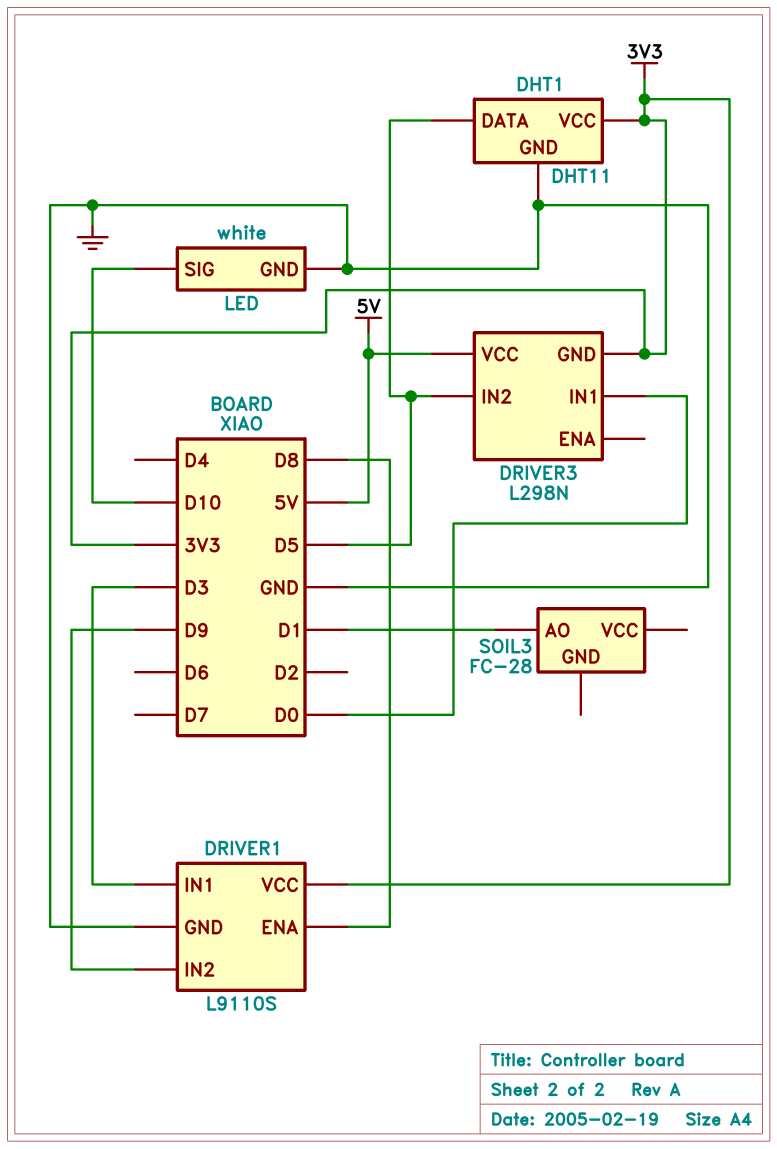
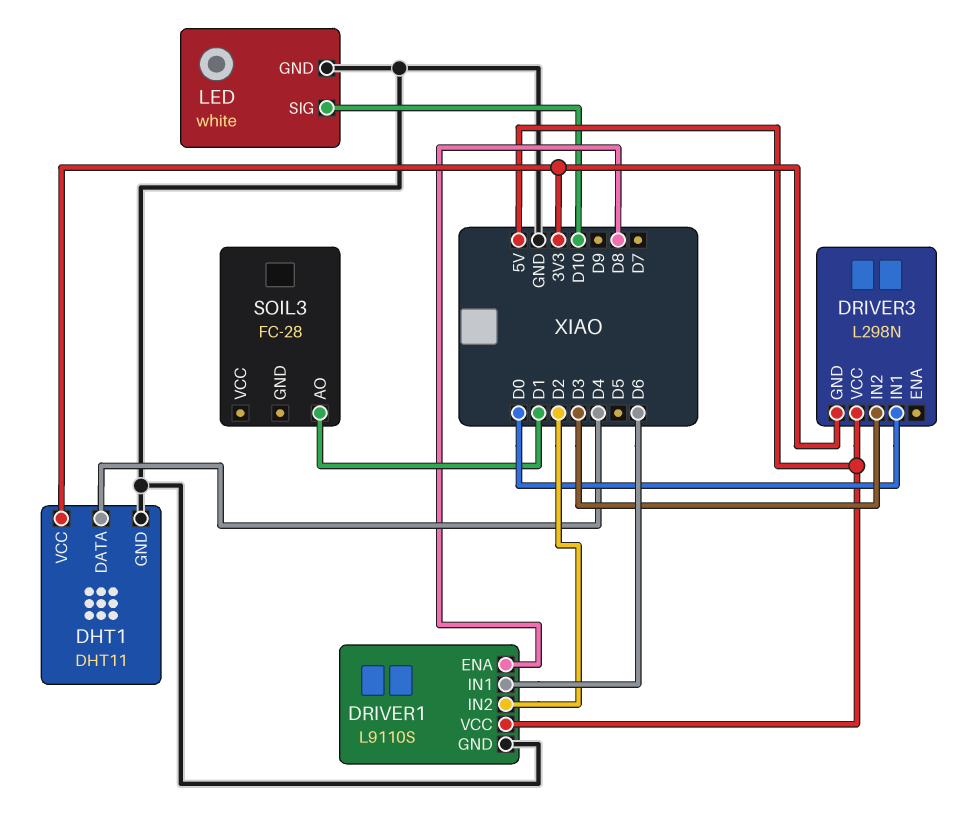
DHT1 pin DATA: D5 -> D4
DRIVER1 pin IN1: D3 -> D6
DRIVER1 pin IN2: D9 -> D2
DRIVER1 pin VCC: 3V3 -> 5V
DRIVER3 pin IN2: D5 -> D3

